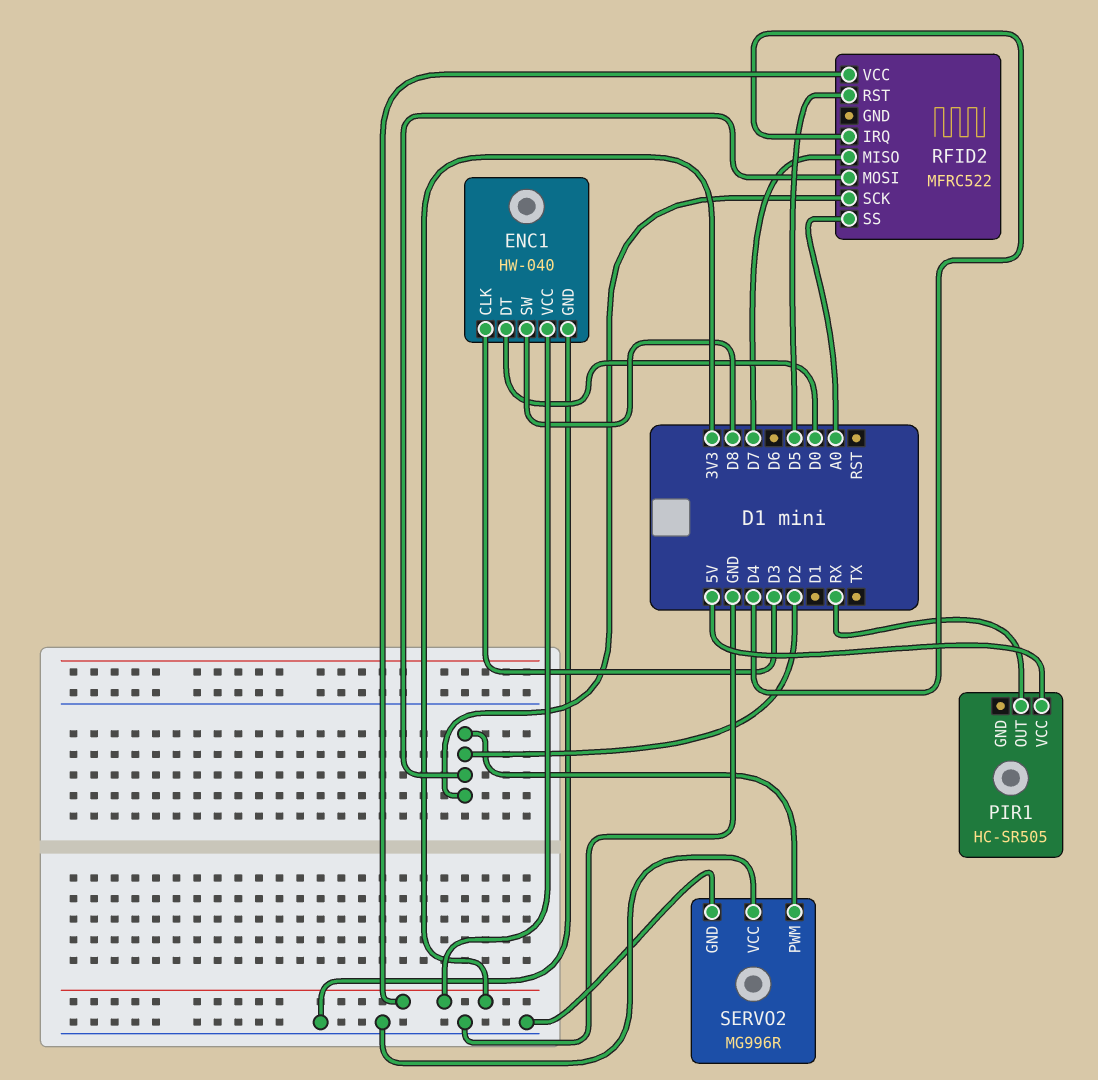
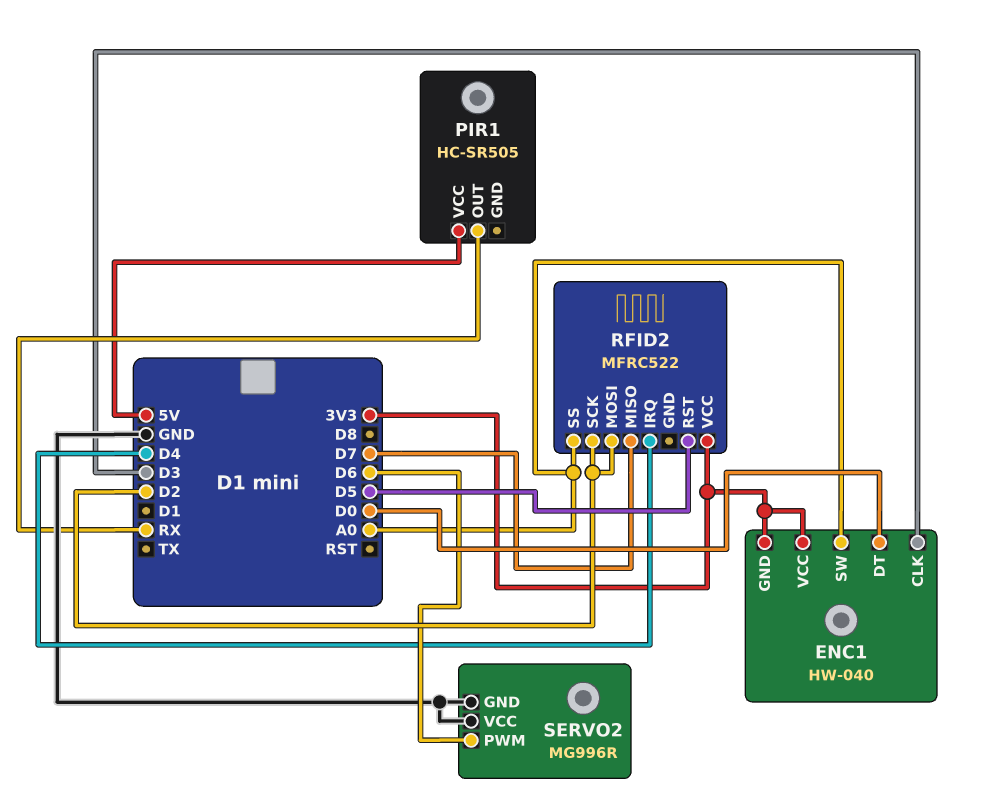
ENC1 pin GND: GND -> 3V3
ENC1 pin SW: D8 -> A0
SERVO2 pin PWM: D2 -> D6

